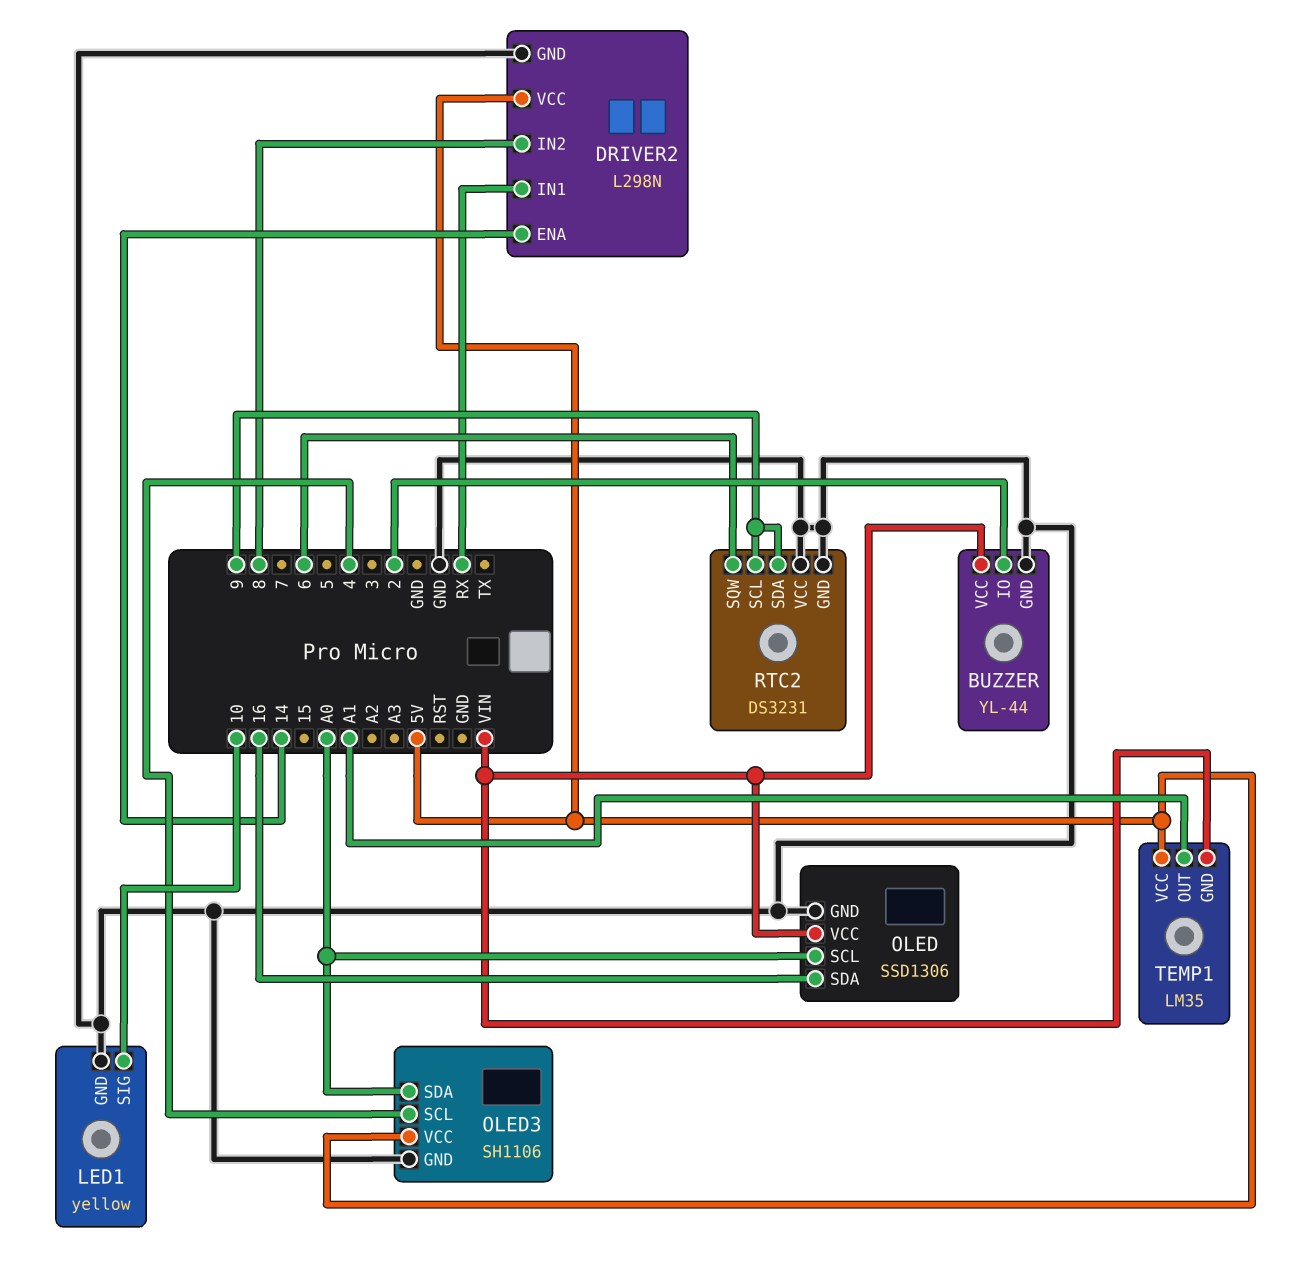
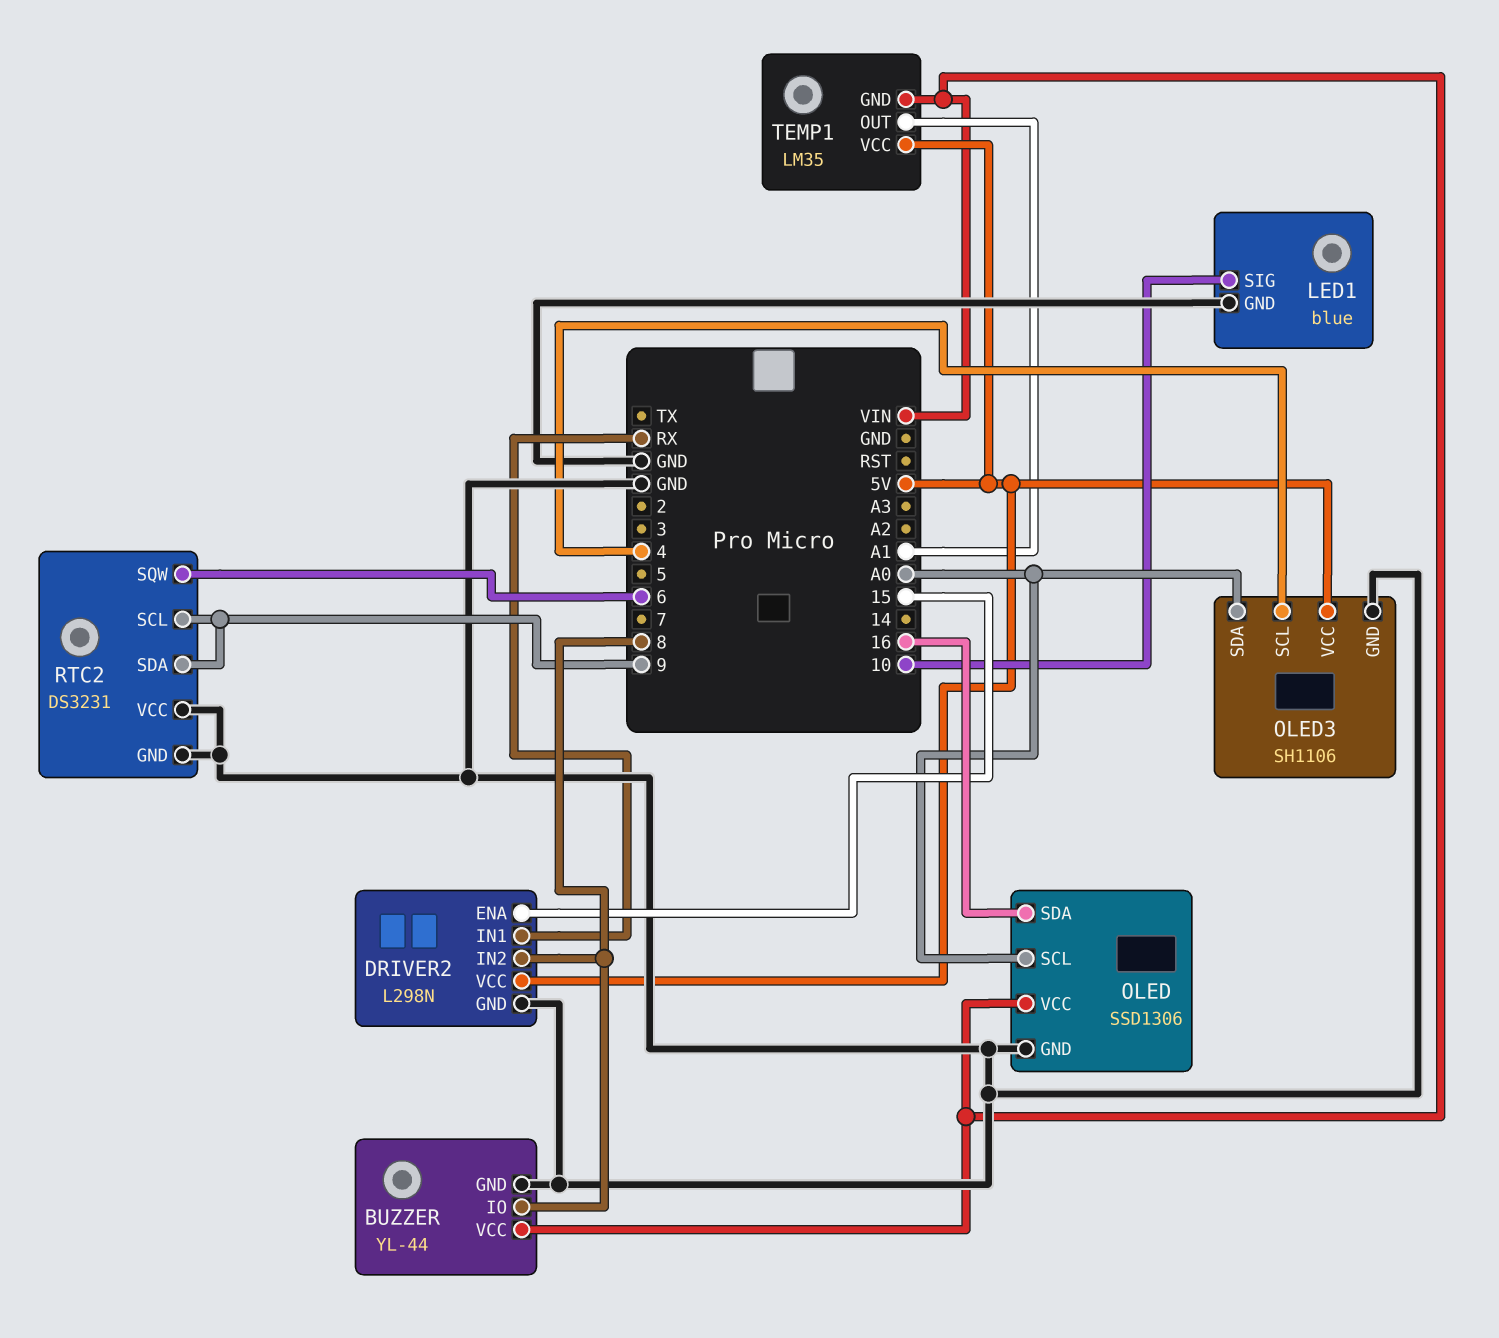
BUZZER pin IO: 2 -> 8
DRIVER2 pin ENA: 14 -> 15
LED1: yellow -> blue

